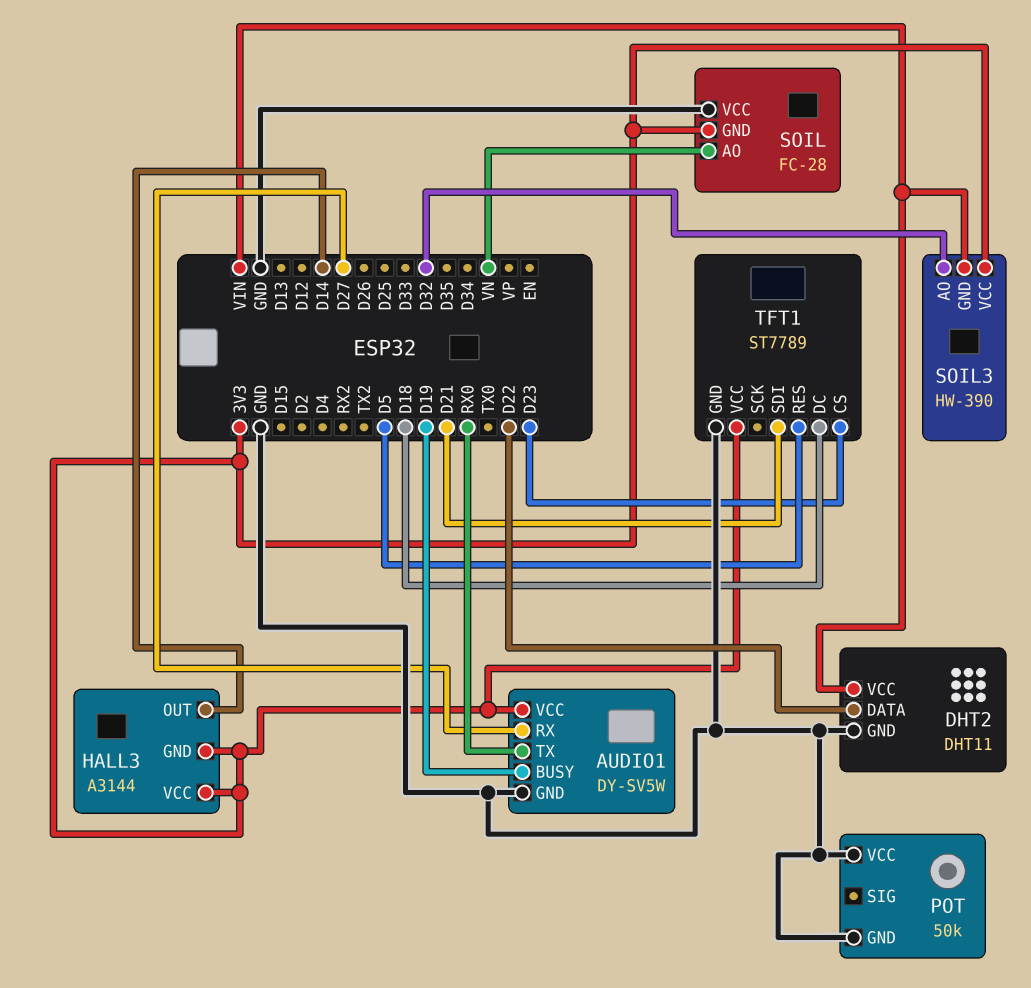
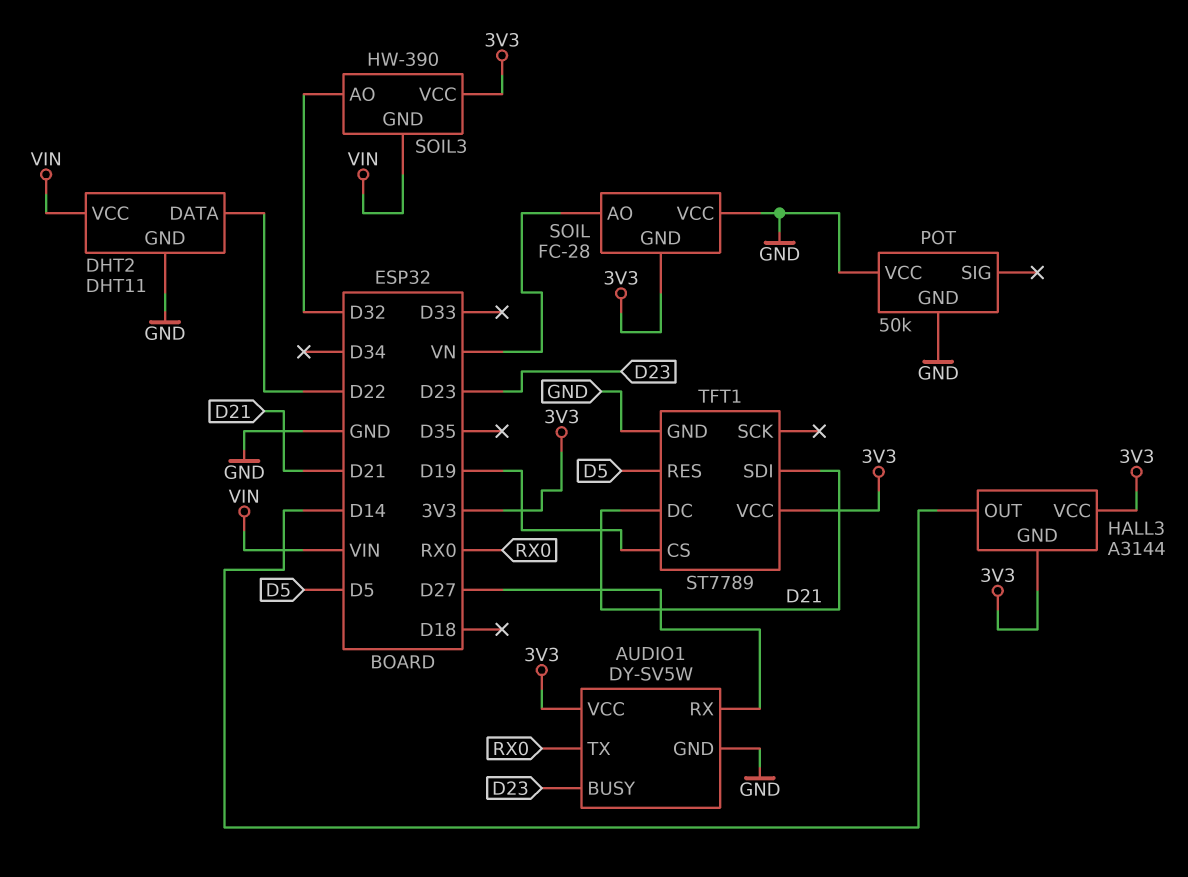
AUDIO1 pin BUSY: D19 -> D23
TFT1 pin CS: D23 -> D19
TFT1 pin DC: D18 -> D21

